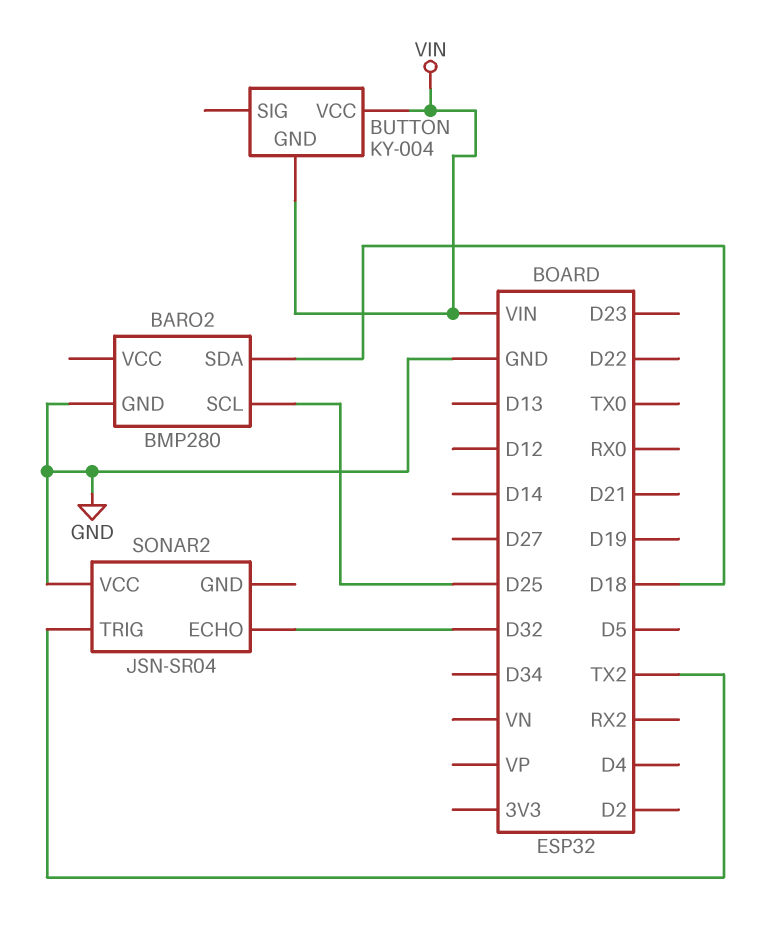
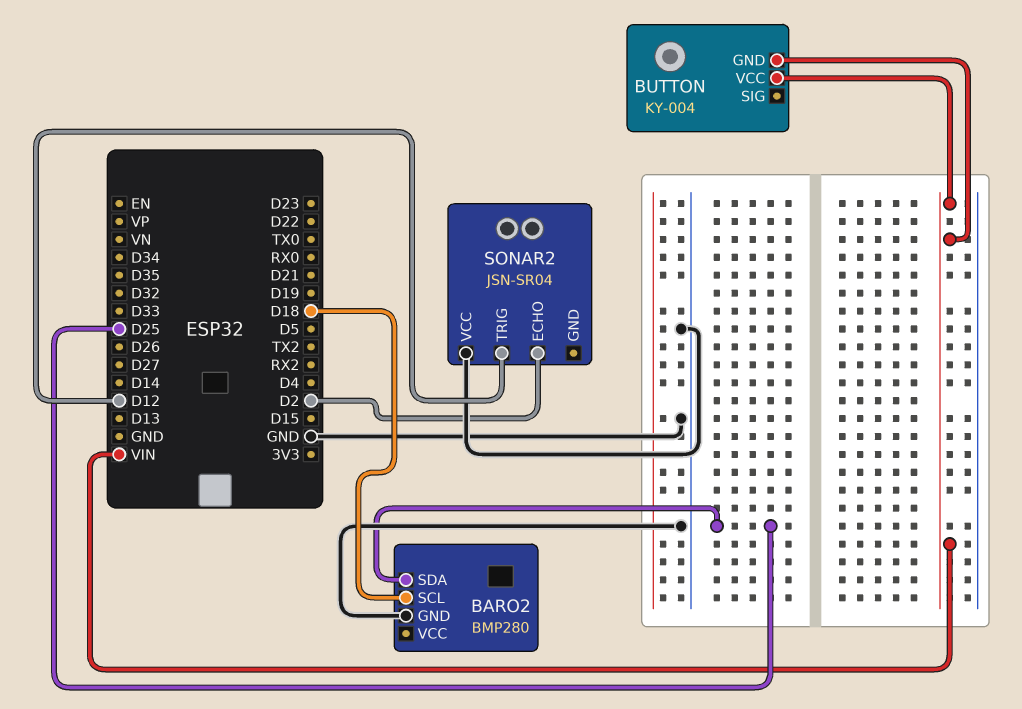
BARO2 pin SCL: D25 -> D18
BARO2 pin SDA: D18 -> D25
SONAR2 pin ECHO: D32 -> D2
SONAR2 pin TRIG: TX2 -> D12

